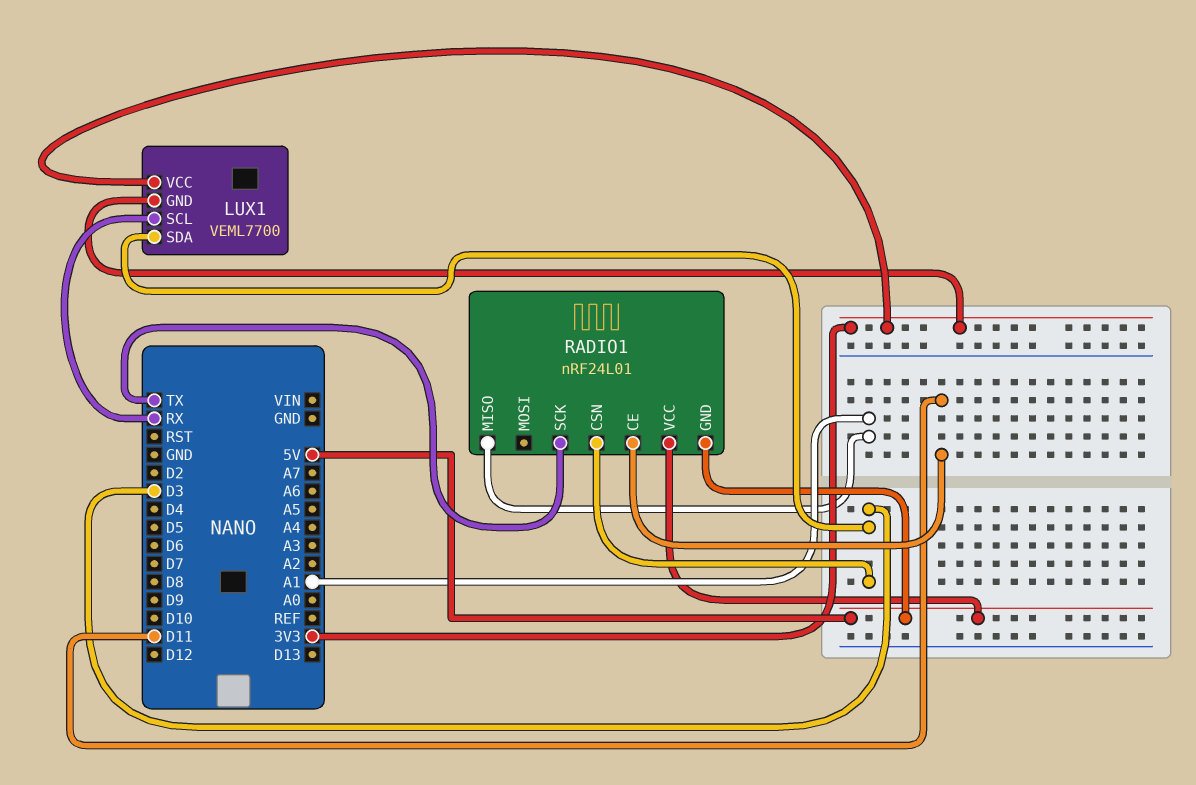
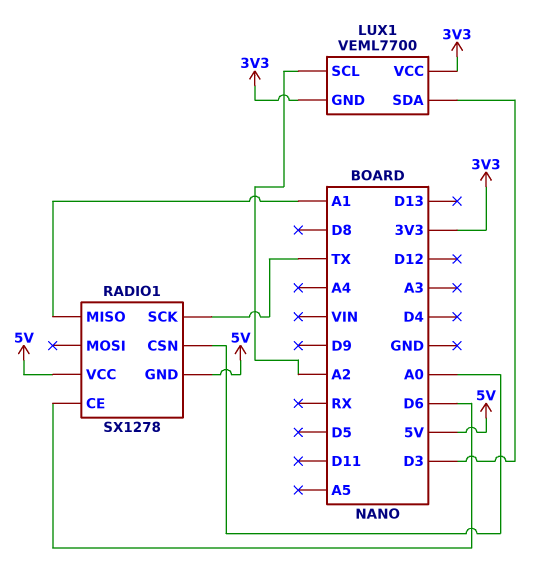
LUX1 pin SCL: RX -> A2
RADIO1: nRF24L01 -> SX1278
RADIO1 pin CE: D11 -> D6
RADIO1 pin CSN: D3 -> A0

